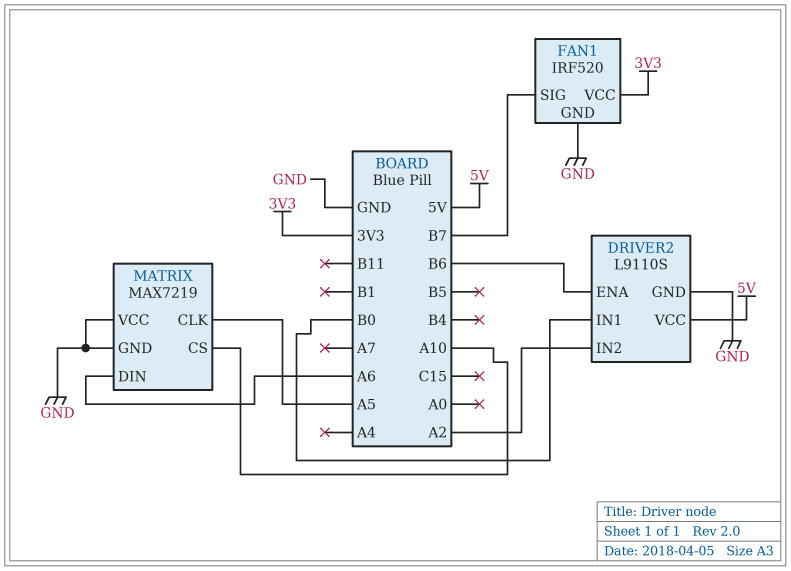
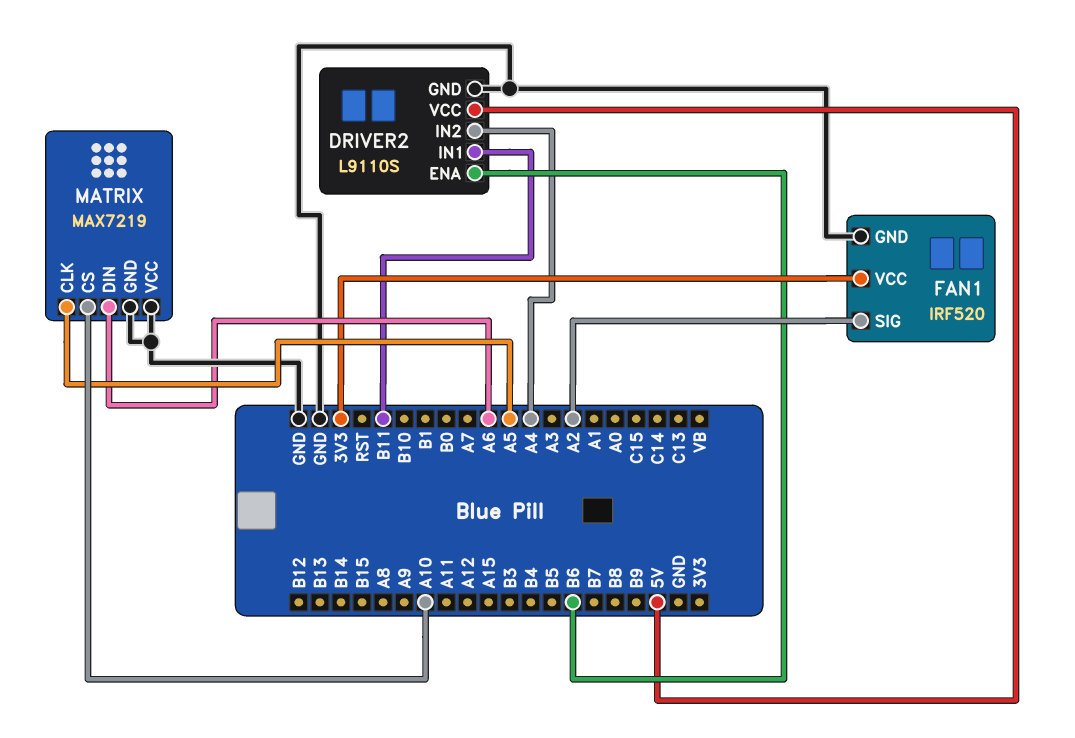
DRIVER2 pin IN1: B0 -> B11
DRIVER2 pin IN2: A2 -> A4
FAN1 pin SIG: B7 -> A2

